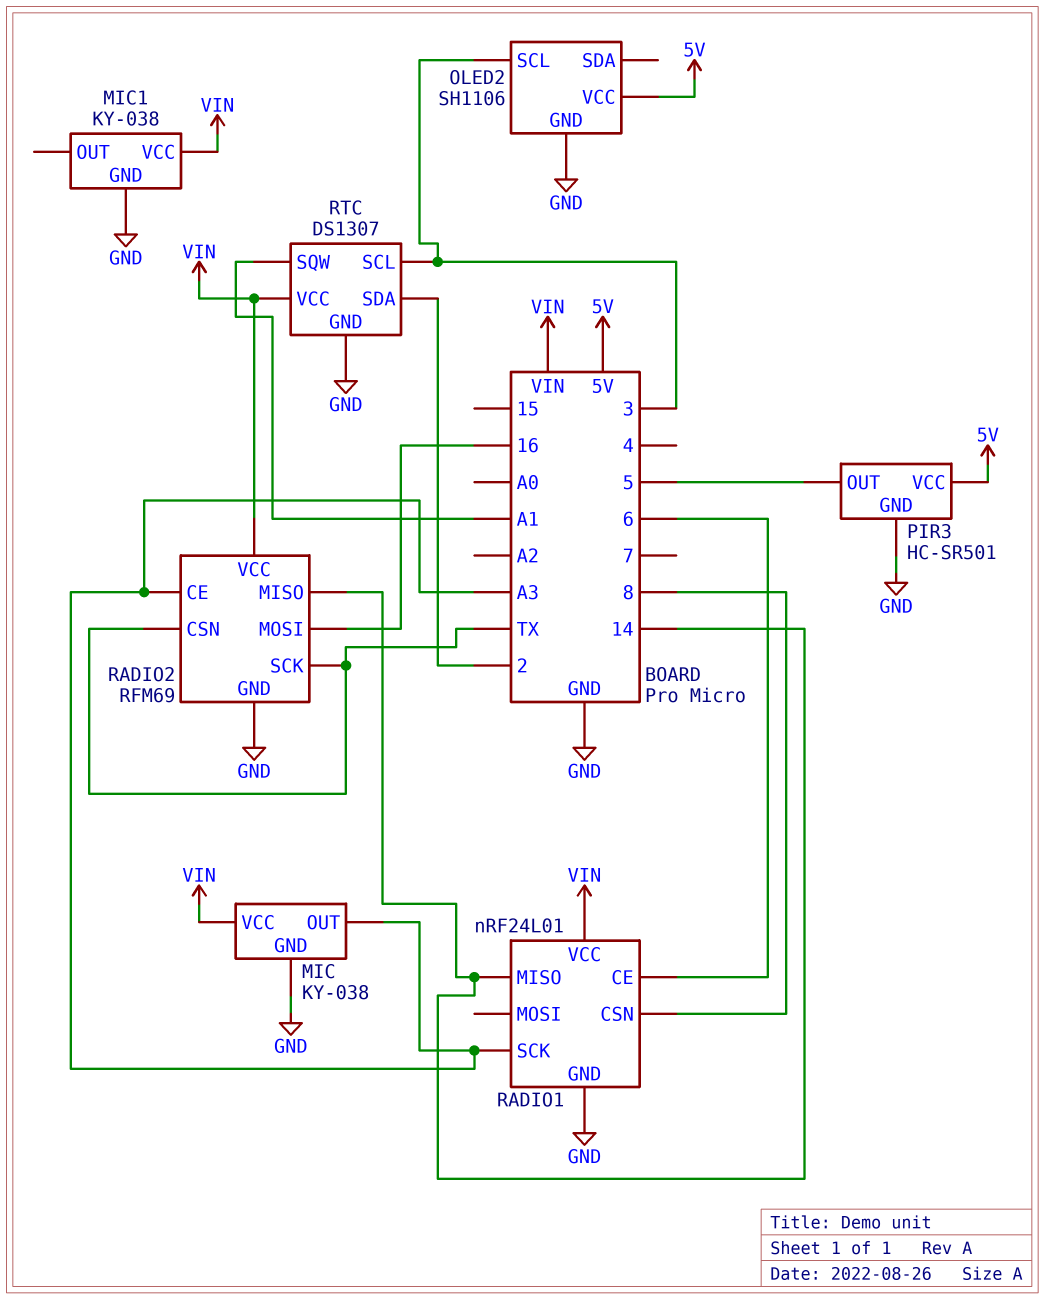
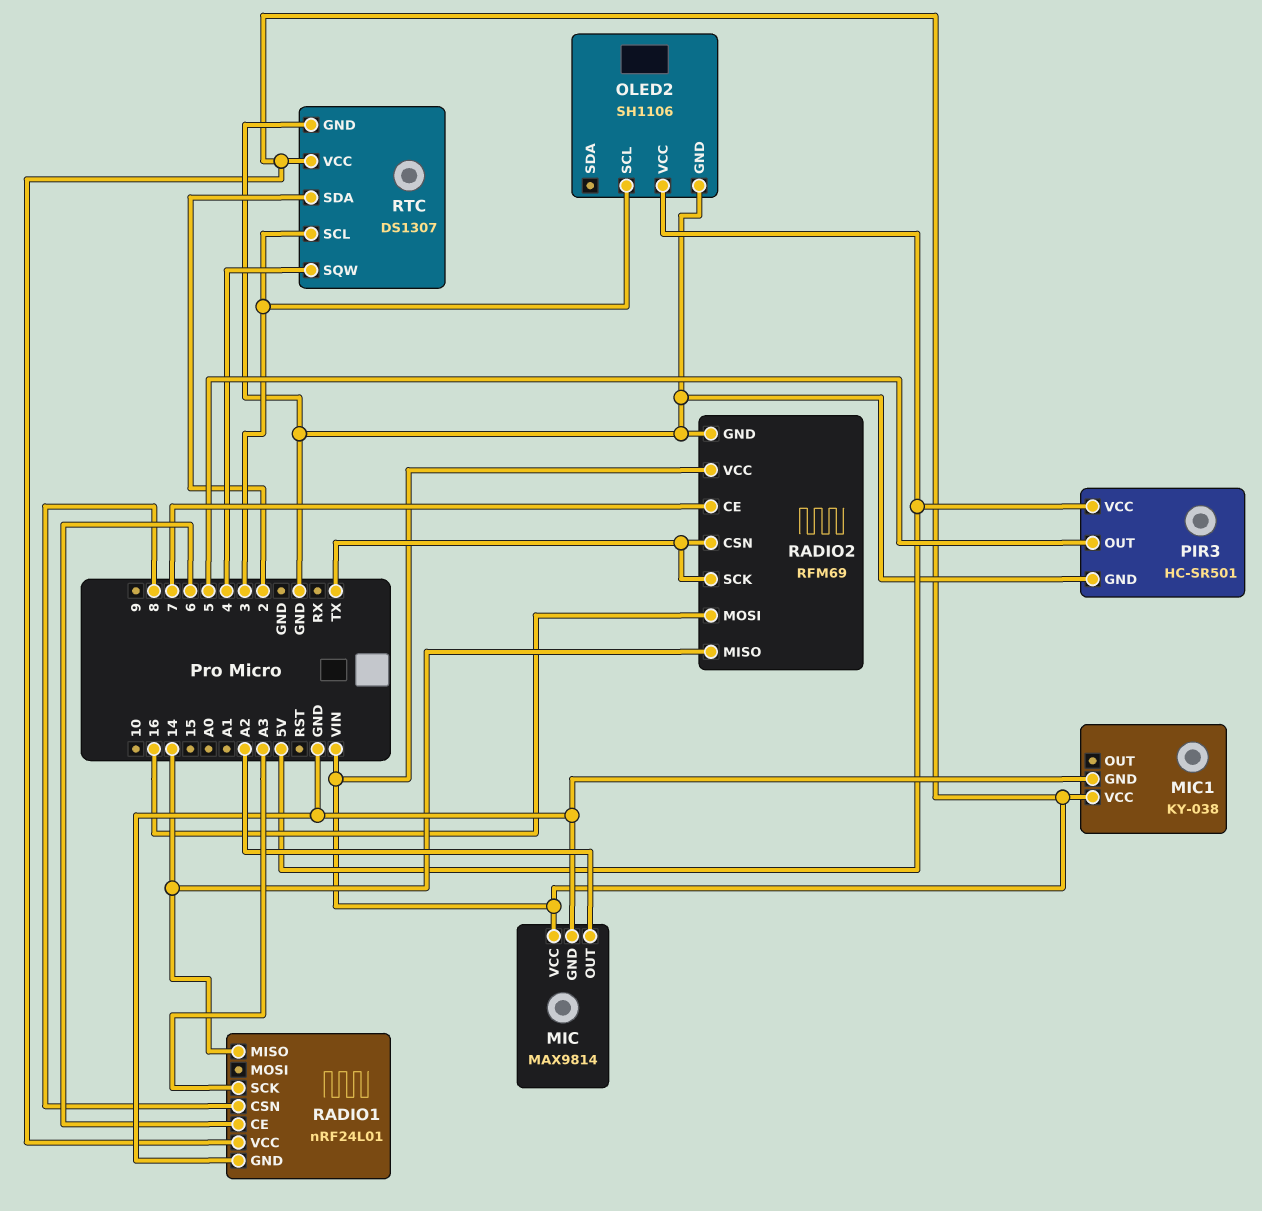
MIC: KY-038 -> MAX9814
MIC pin OUT: A3 -> A2
RADIO2 pin CE: A3 -> 7
RTC pin SQW: A1 -> 4

